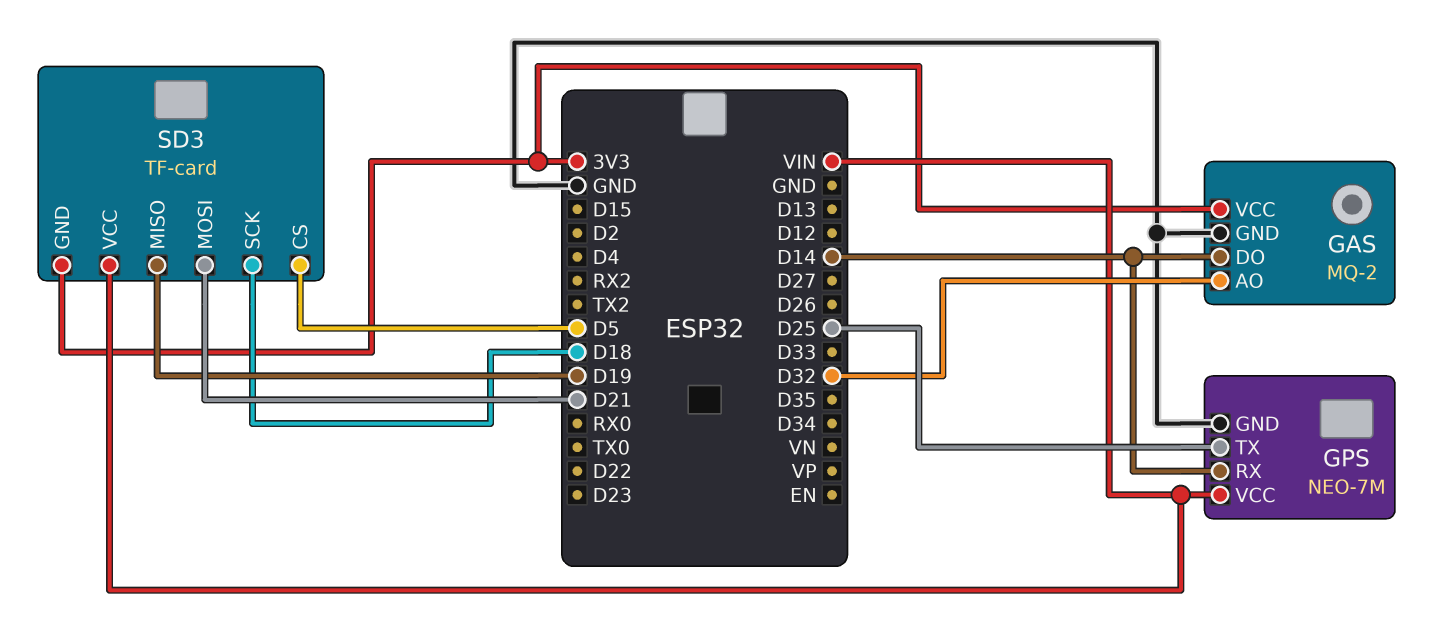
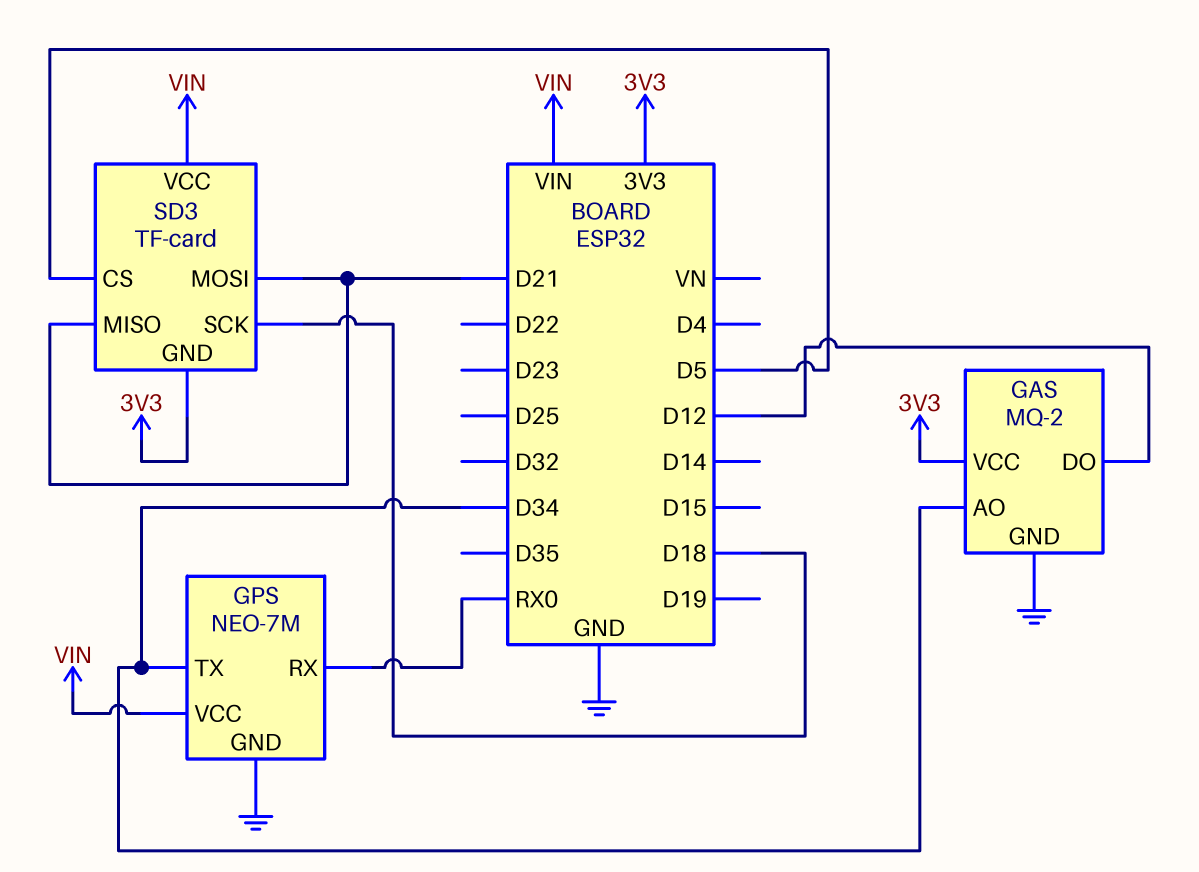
GAS pin AO: D32 -> D34
GAS pin DO: D14 -> D12
GPS pin RX: D14 -> RX0
GPS pin TX: D25 -> D34
SD3 pin MISO: D19 -> D21

